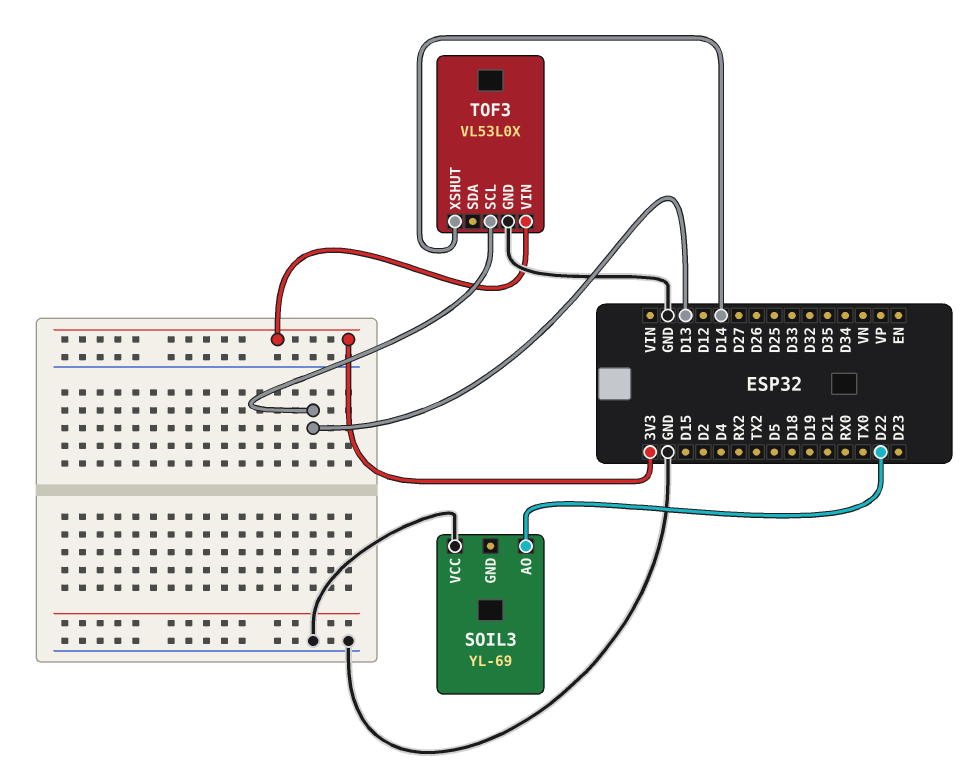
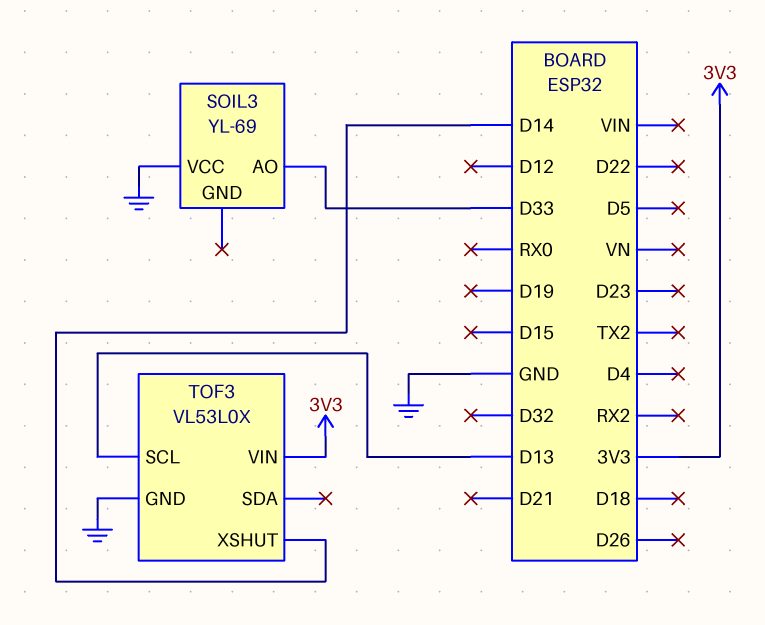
SOIL3 pin AO: D22 -> D33

